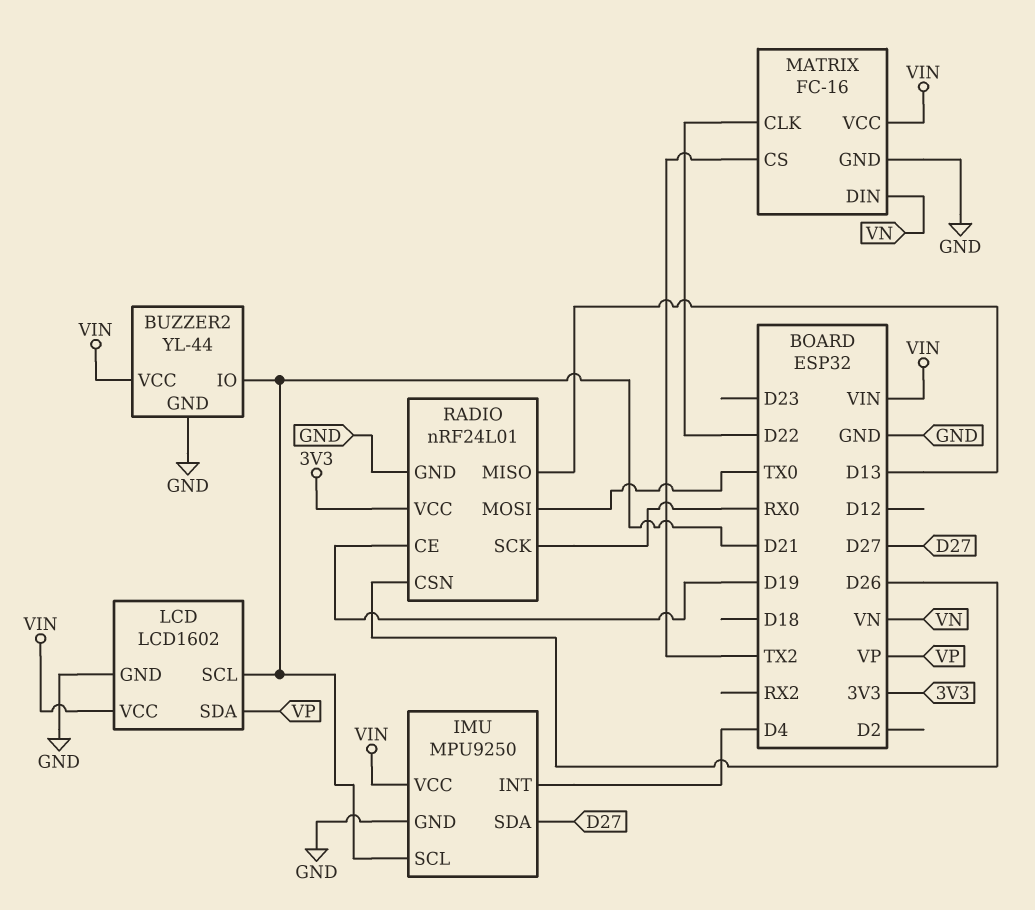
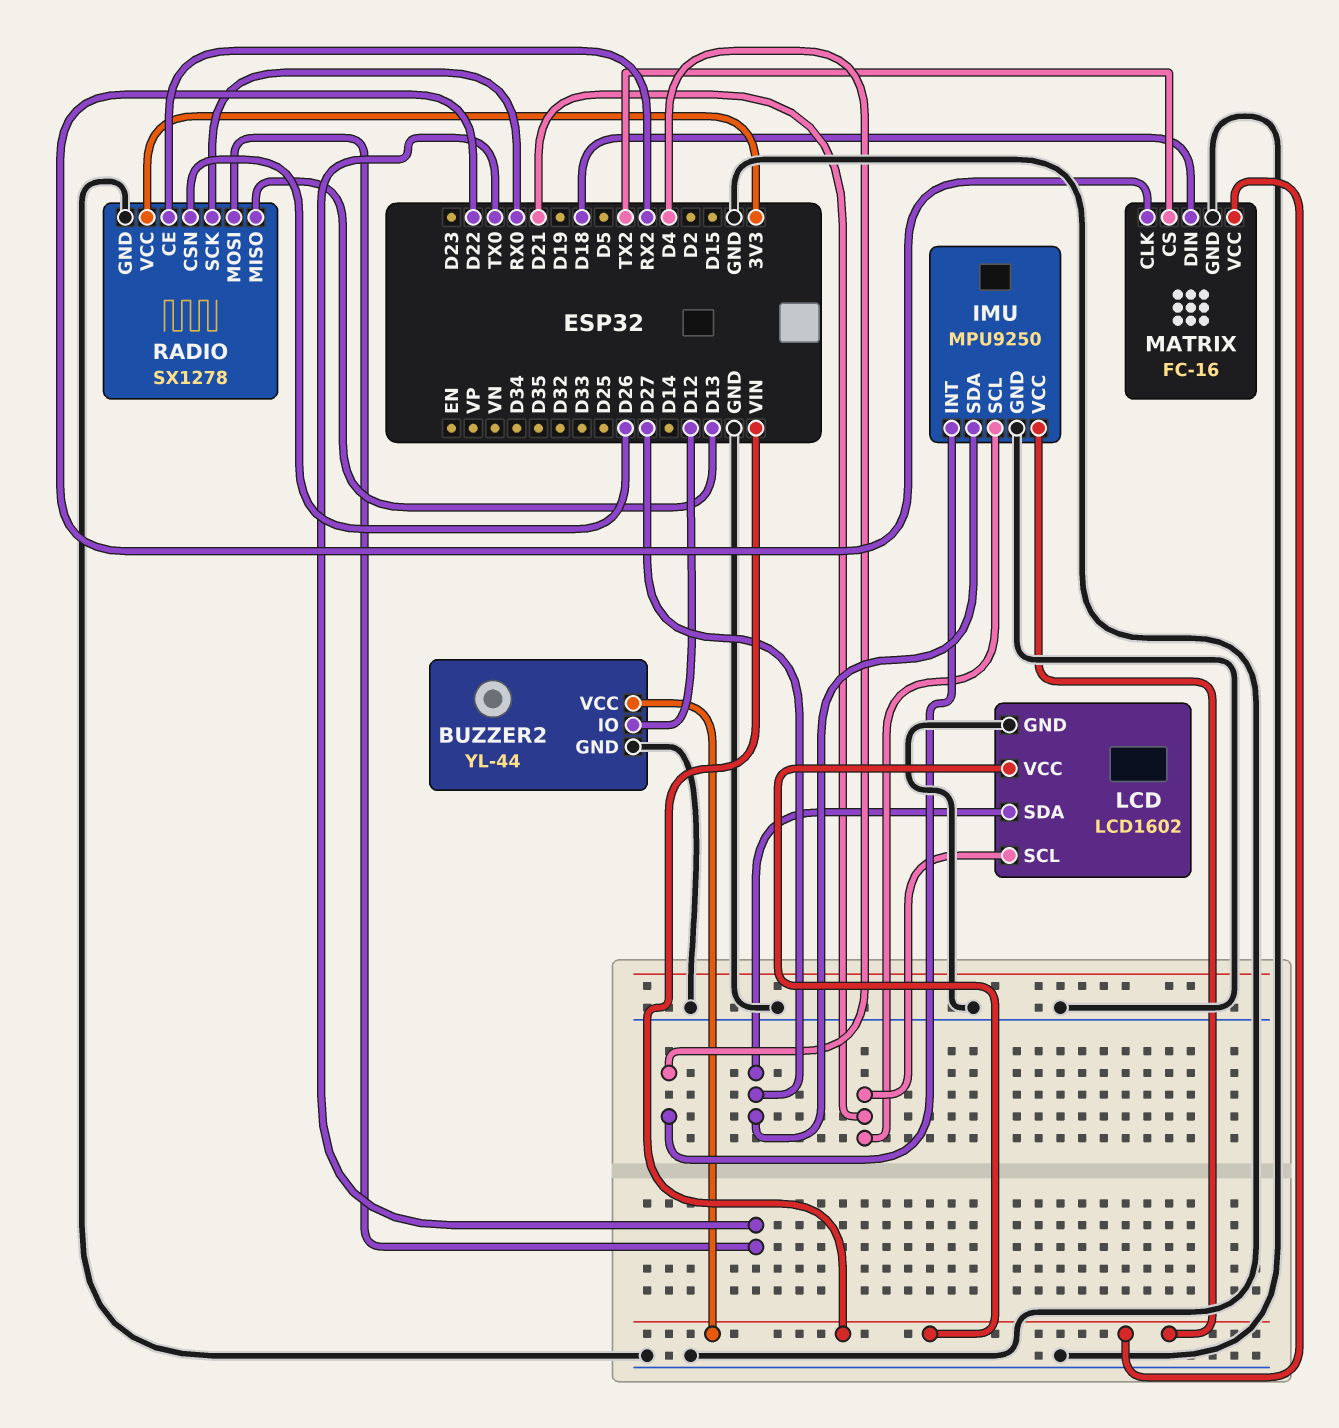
BUZZER2 pin IO: D21 -> D12
LCD pin SDA: VP -> D27
MATRIX pin DIN: VN -> D18
RADIO: nRF24L01 -> SX1278
RADIO pin CE: D19 -> RX2

